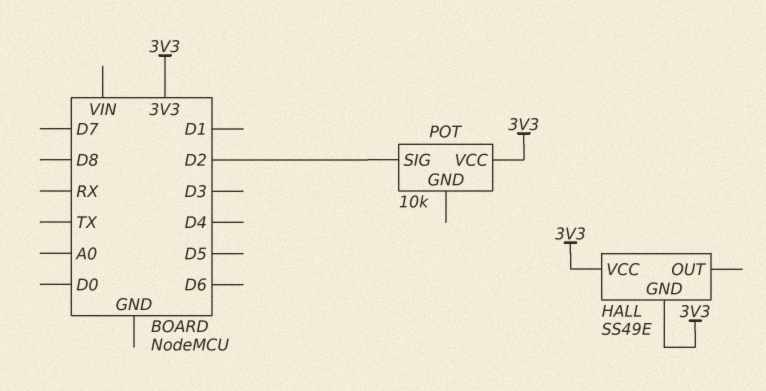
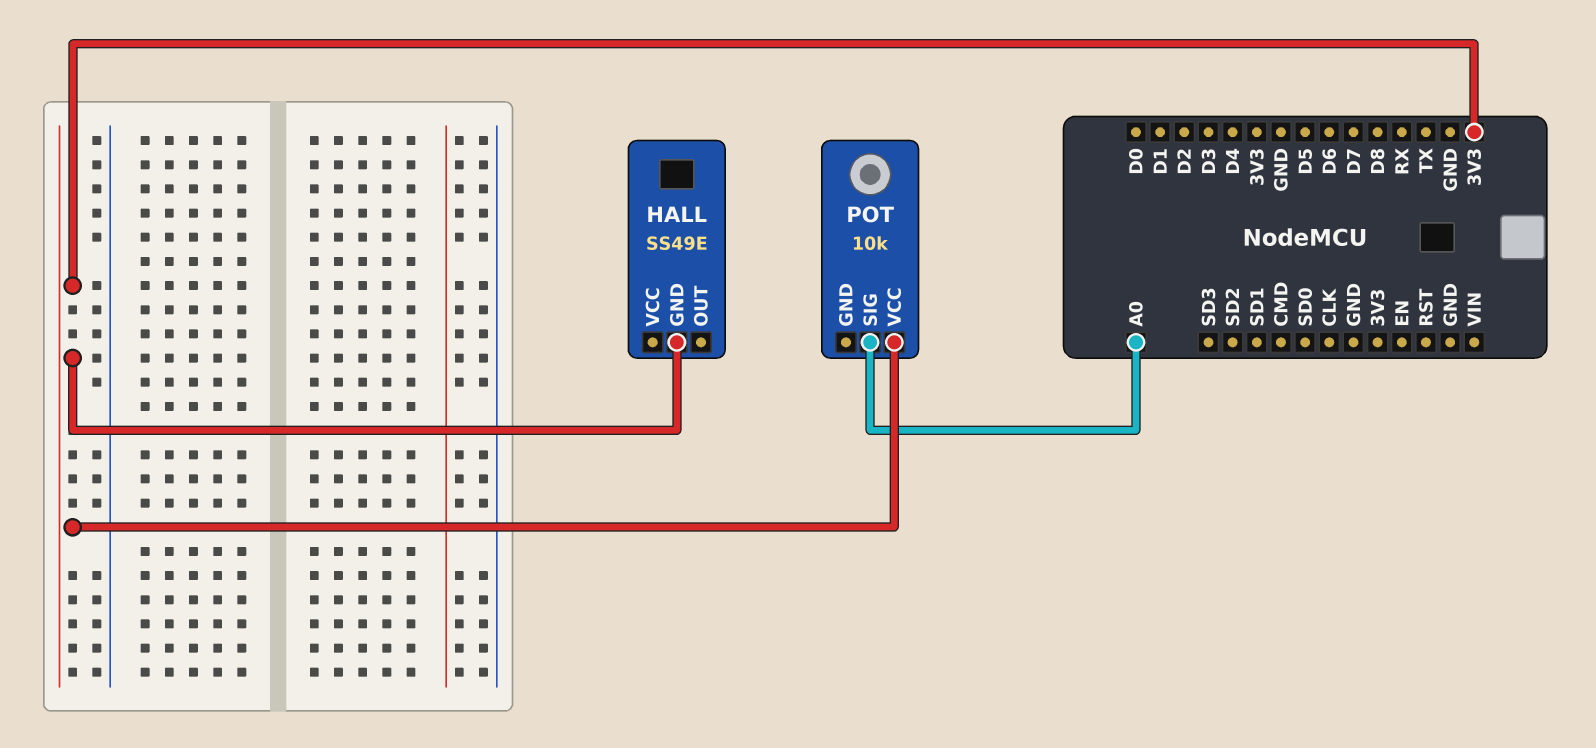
HALL pin VCC: 3V3 -> none
POT pin SIG: D2 -> A0

